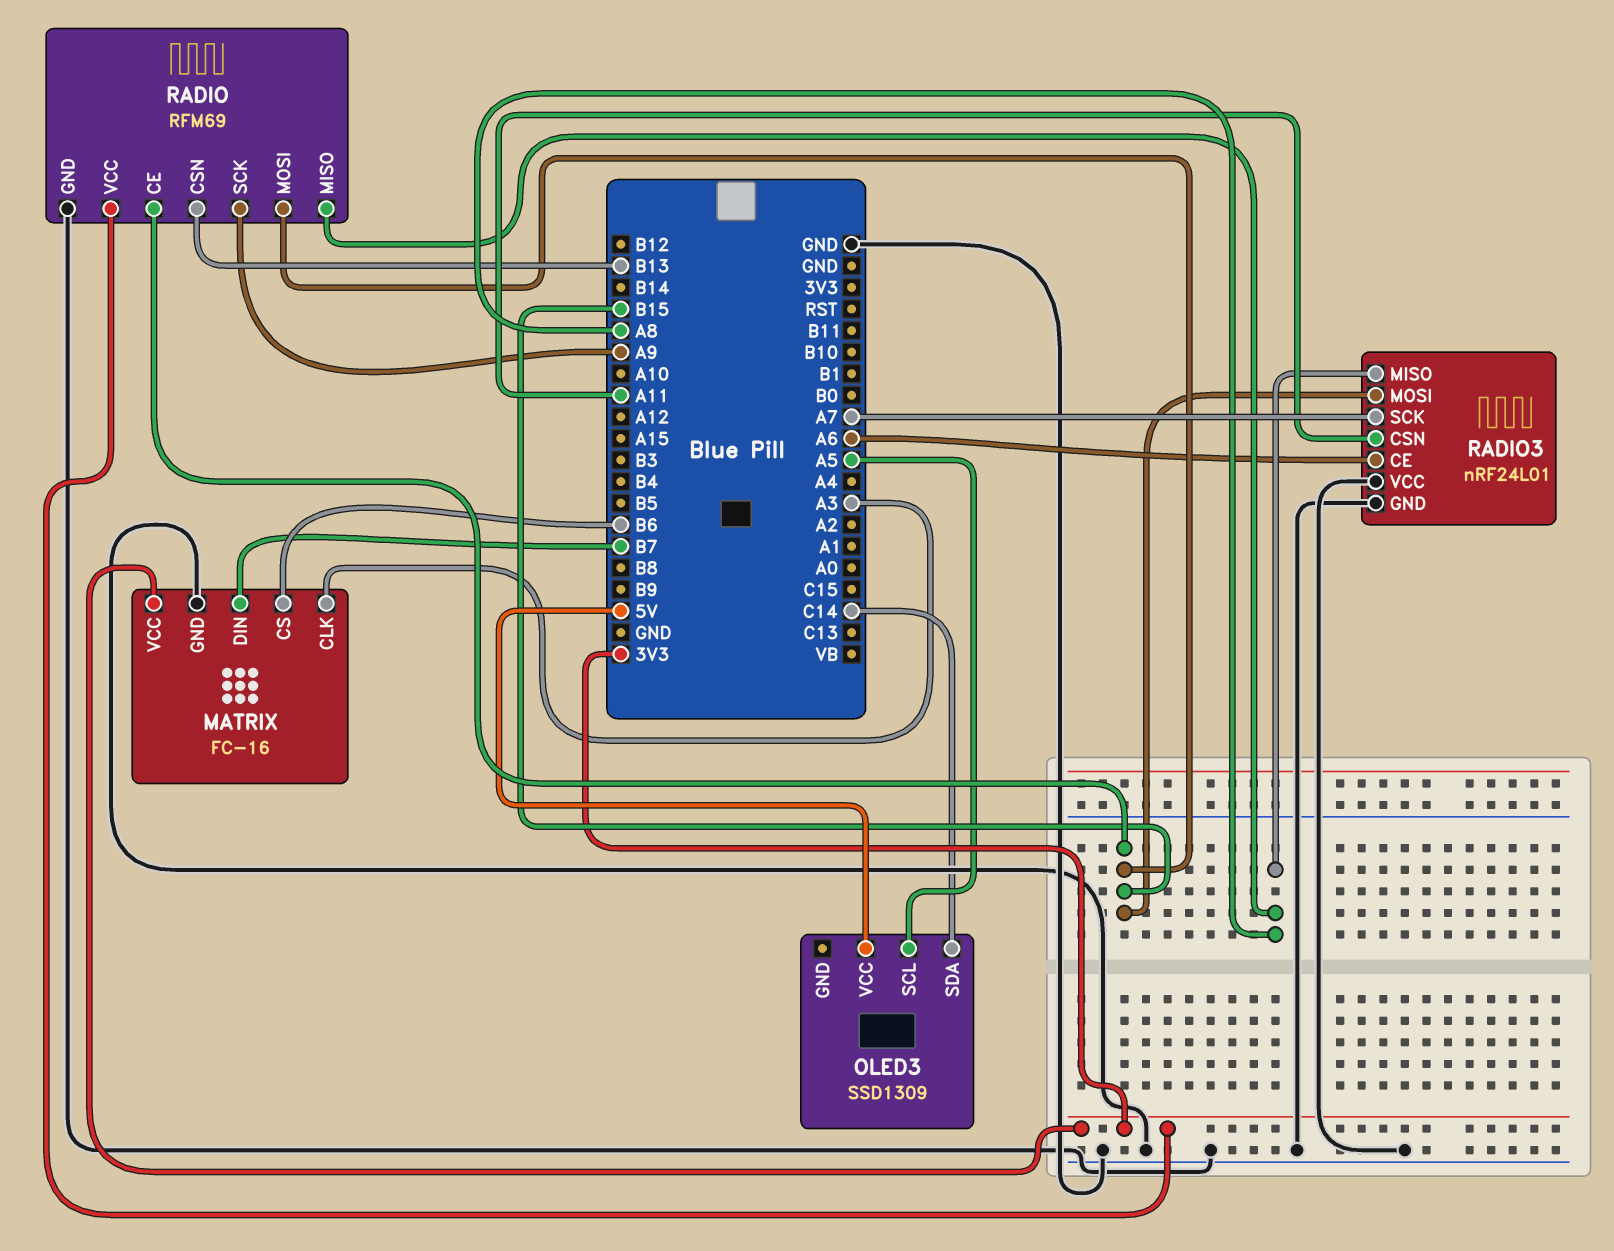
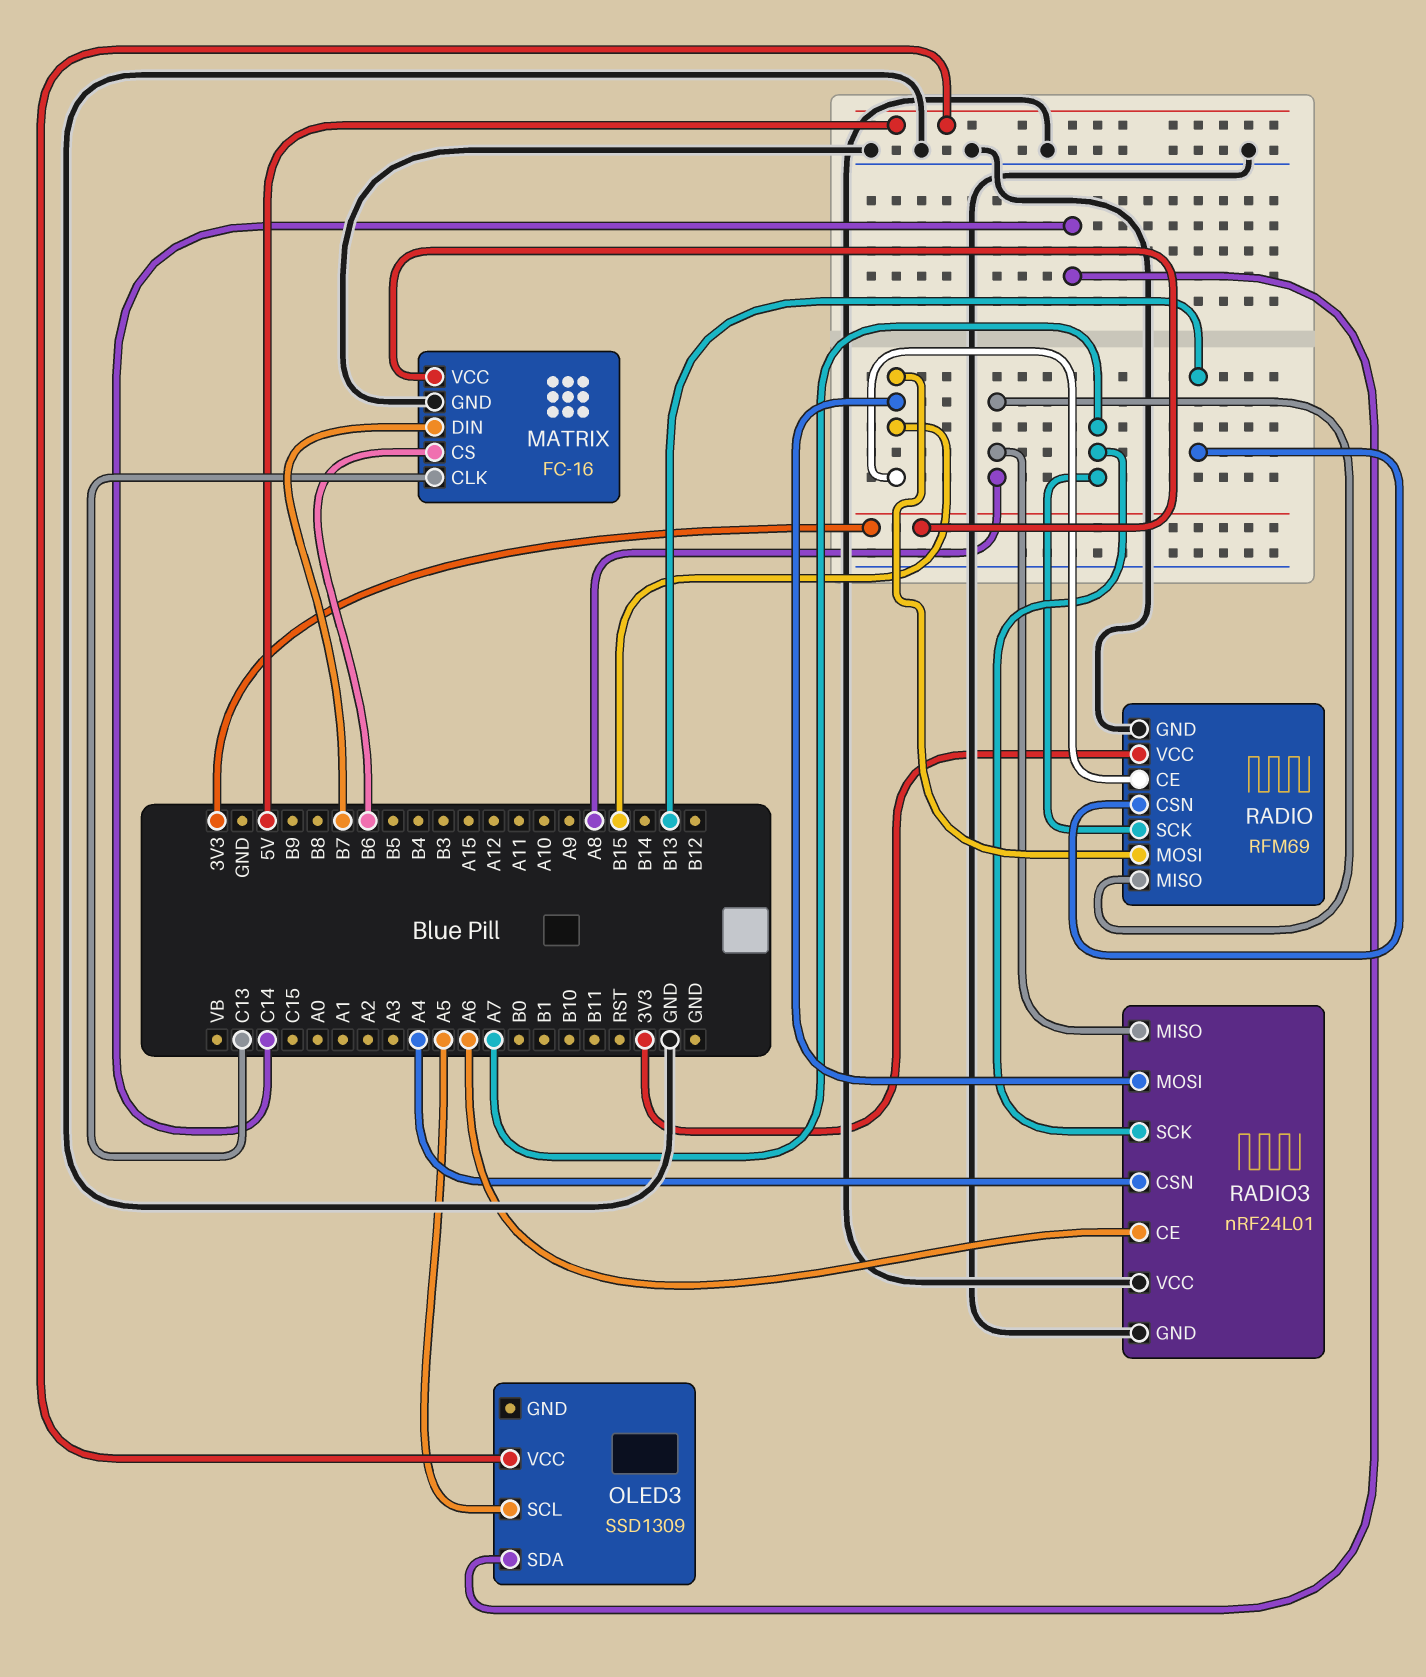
MATRIX pin CLK: A3 -> C13
RADIO pin SCK: A9 -> A7
RADIO3 pin CSN: A11 -> A4

